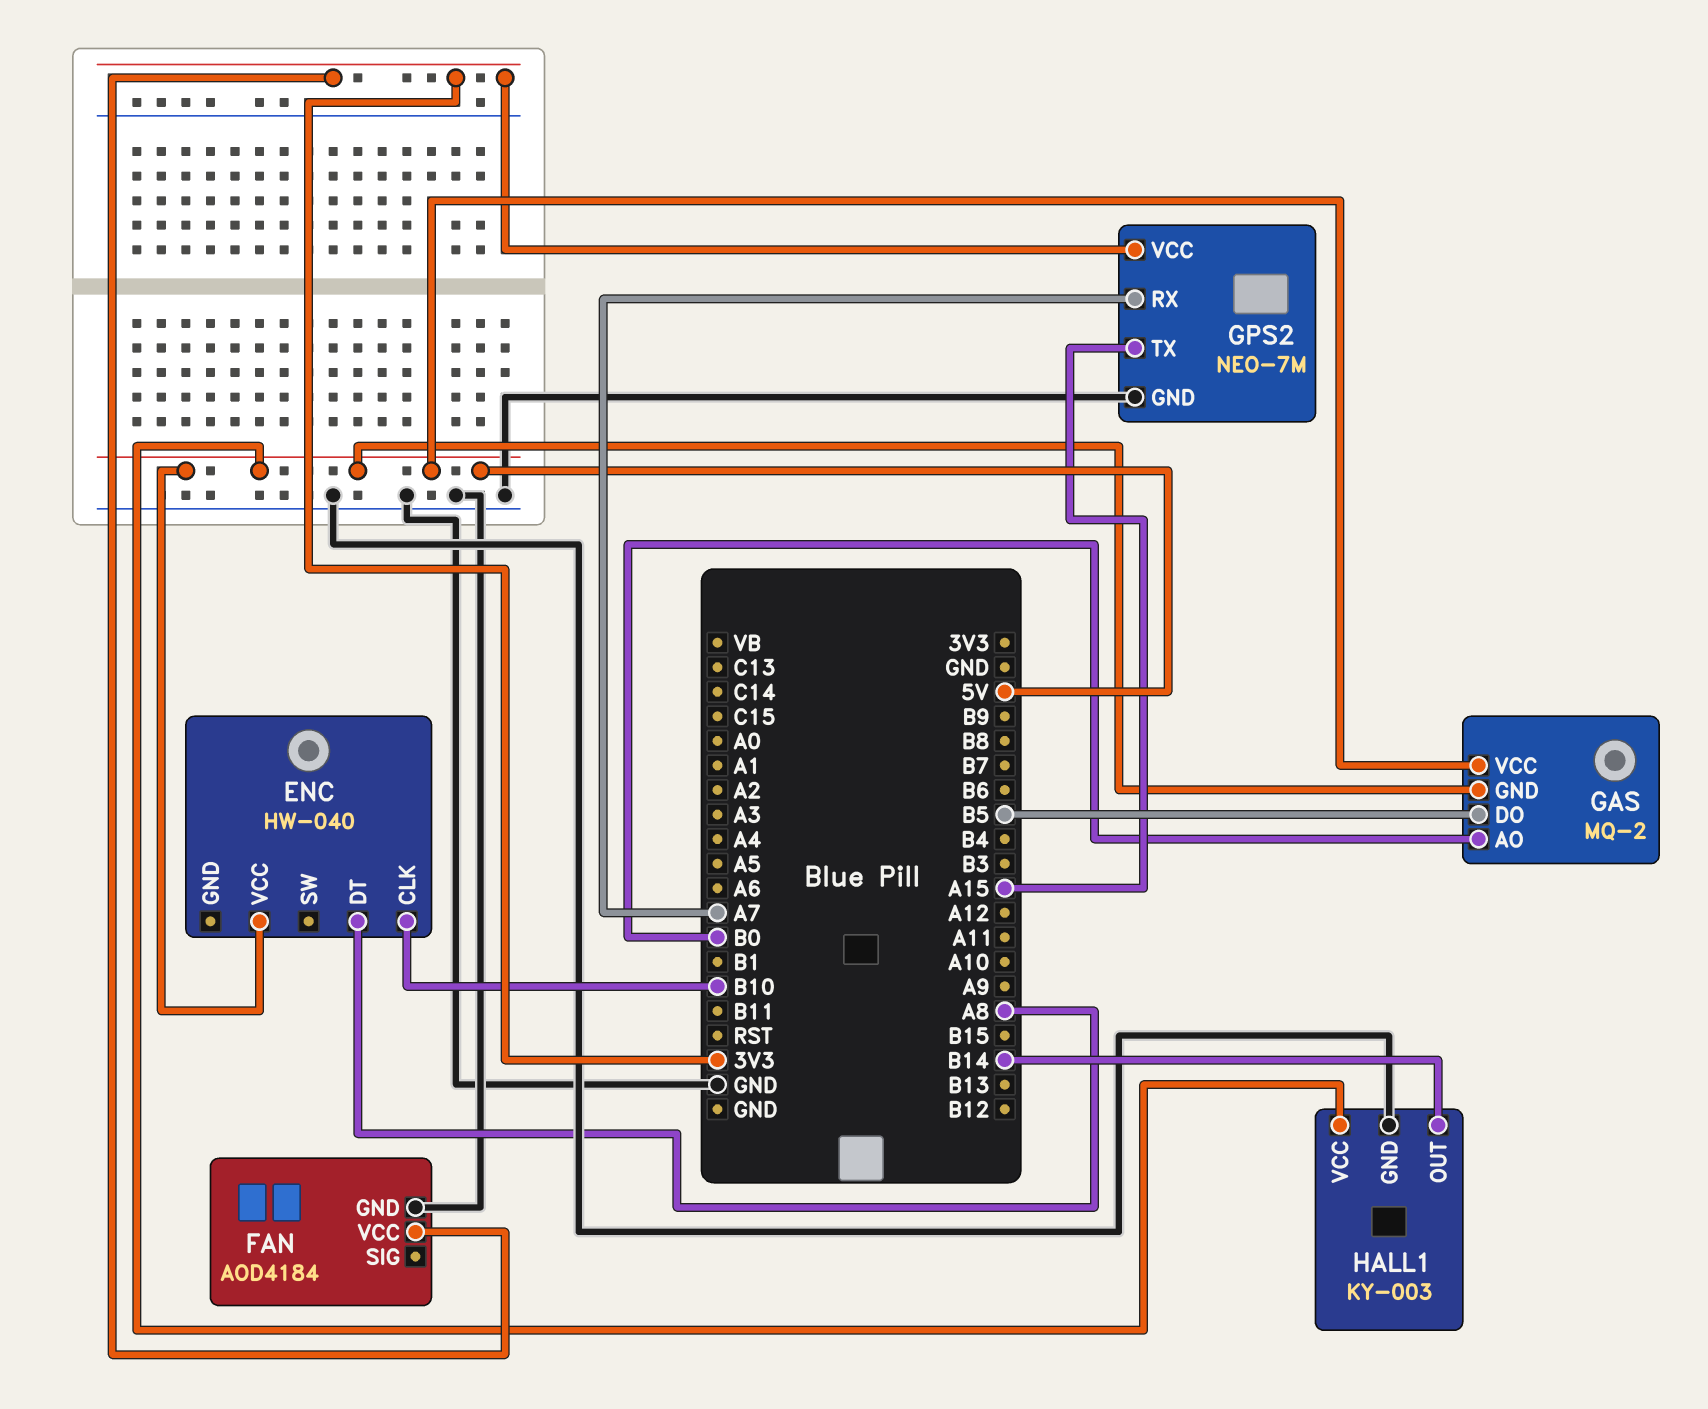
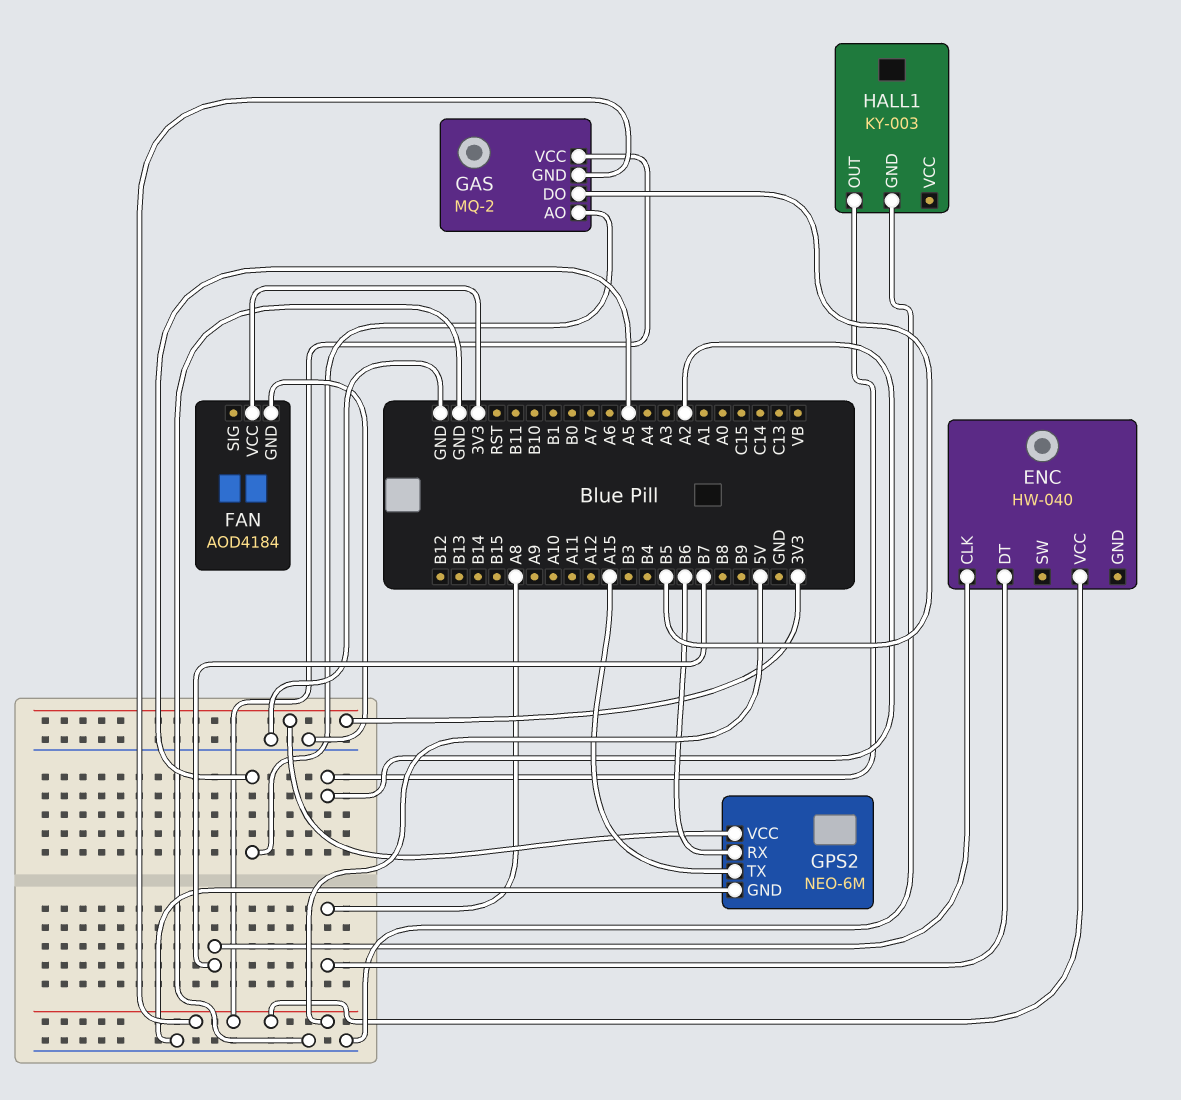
ENC pin CLK: B10 -> B7
GAS pin AO: B0 -> A5
GPS2: NEO-7M -> NEO-6M
GPS2 pin RX: A7 -> B6
HALL1 pin OUT: B14 -> A2
HALL1 pin VCC: 5V -> none

